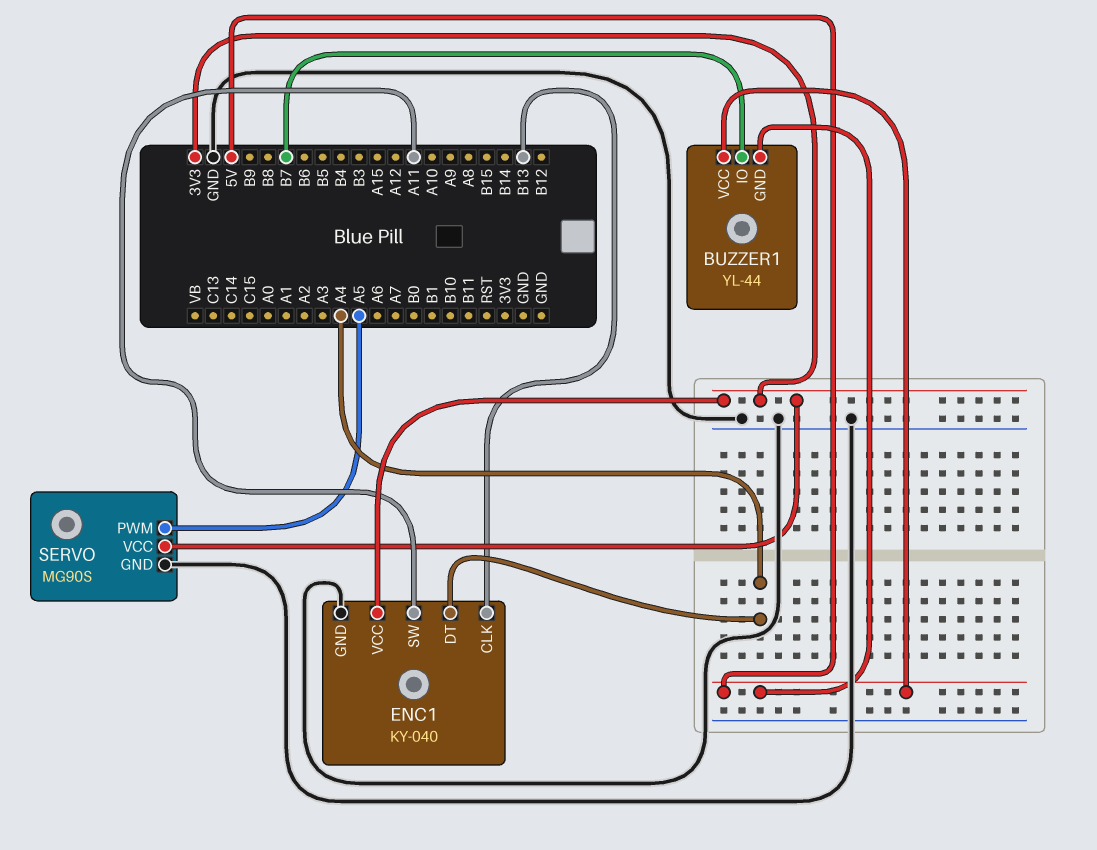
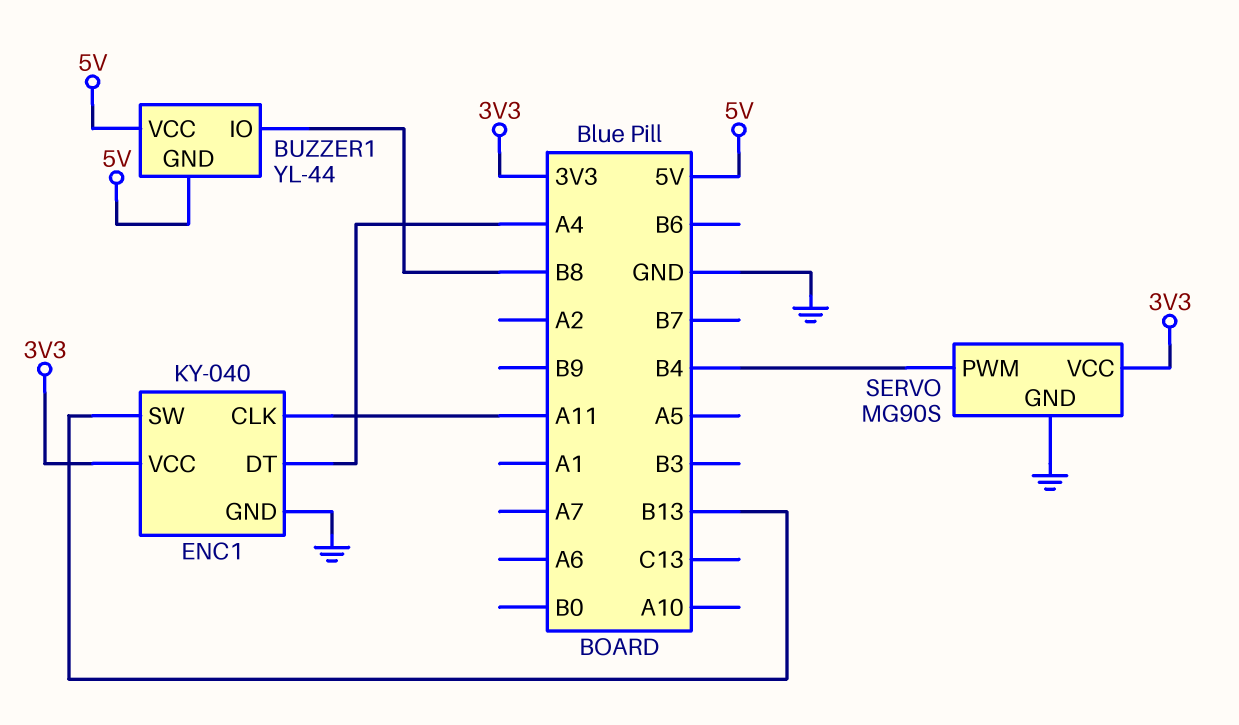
BUZZER1 pin IO: B7 -> B8
ENC1 pin CLK: B13 -> A11
ENC1 pin SW: A11 -> B13
SERVO pin PWM: A5 -> B4

